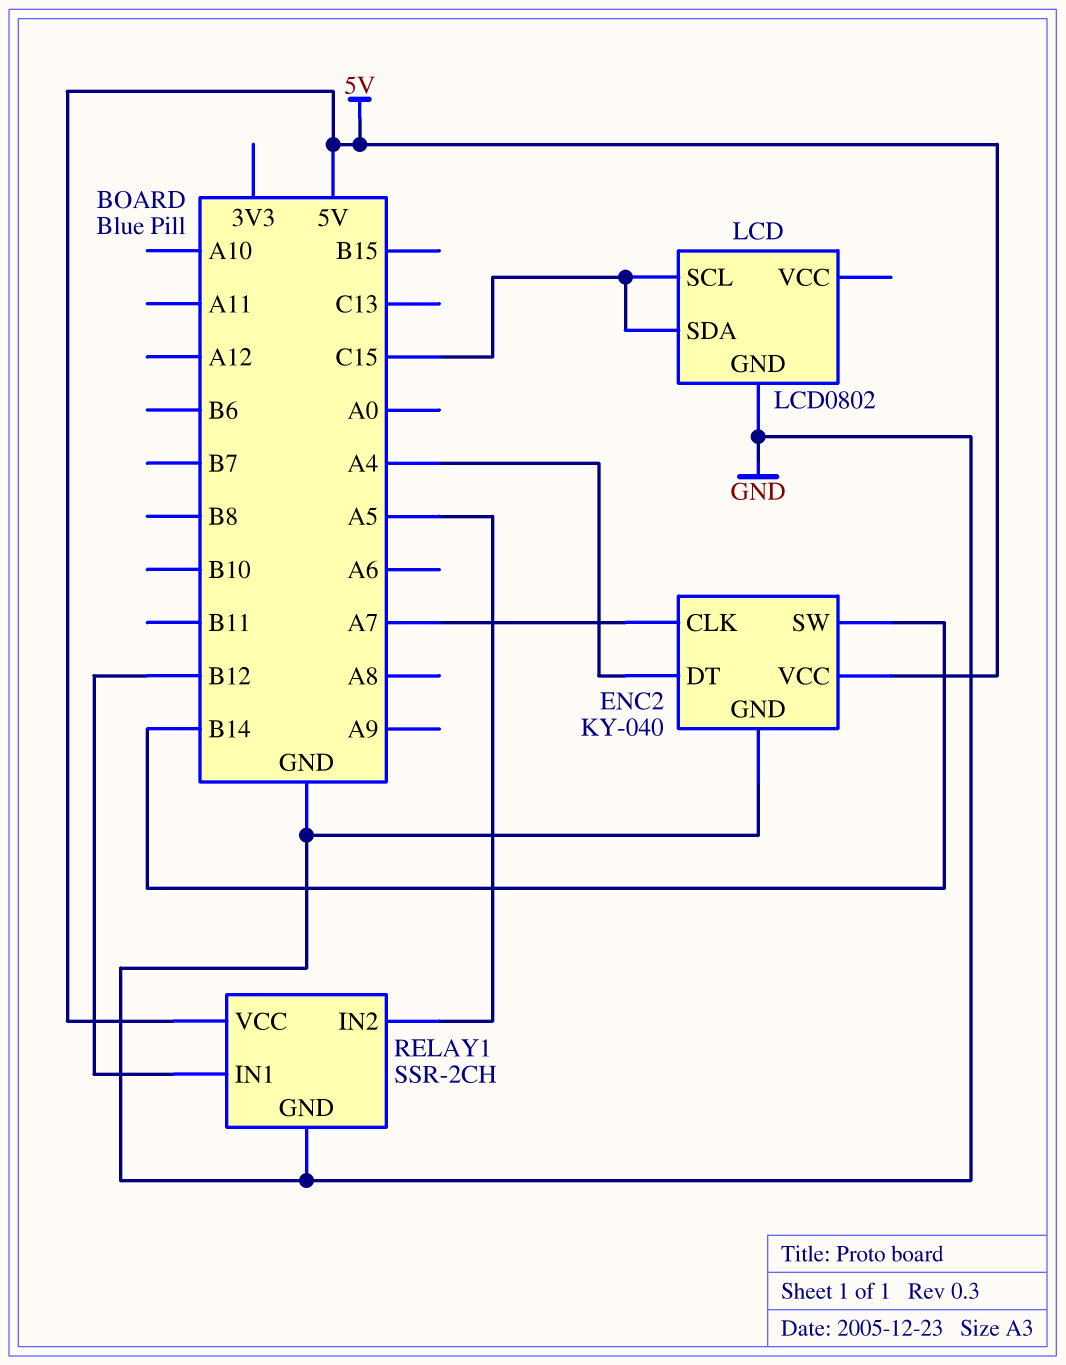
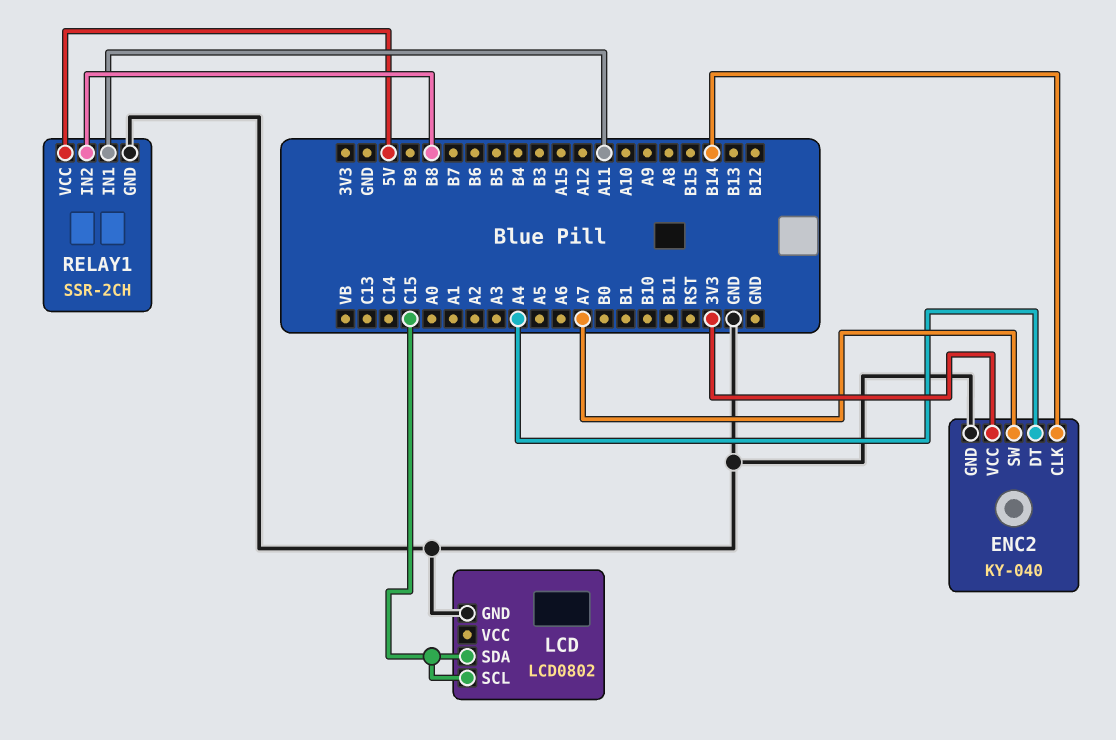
ENC2 pin CLK: A7 -> B14
ENC2 pin SW: B14 -> A7
ENC2 pin VCC: 5V -> 3V3
RELAY1 pin IN1: B12 -> A11
RELAY1 pin IN2: A5 -> B8

